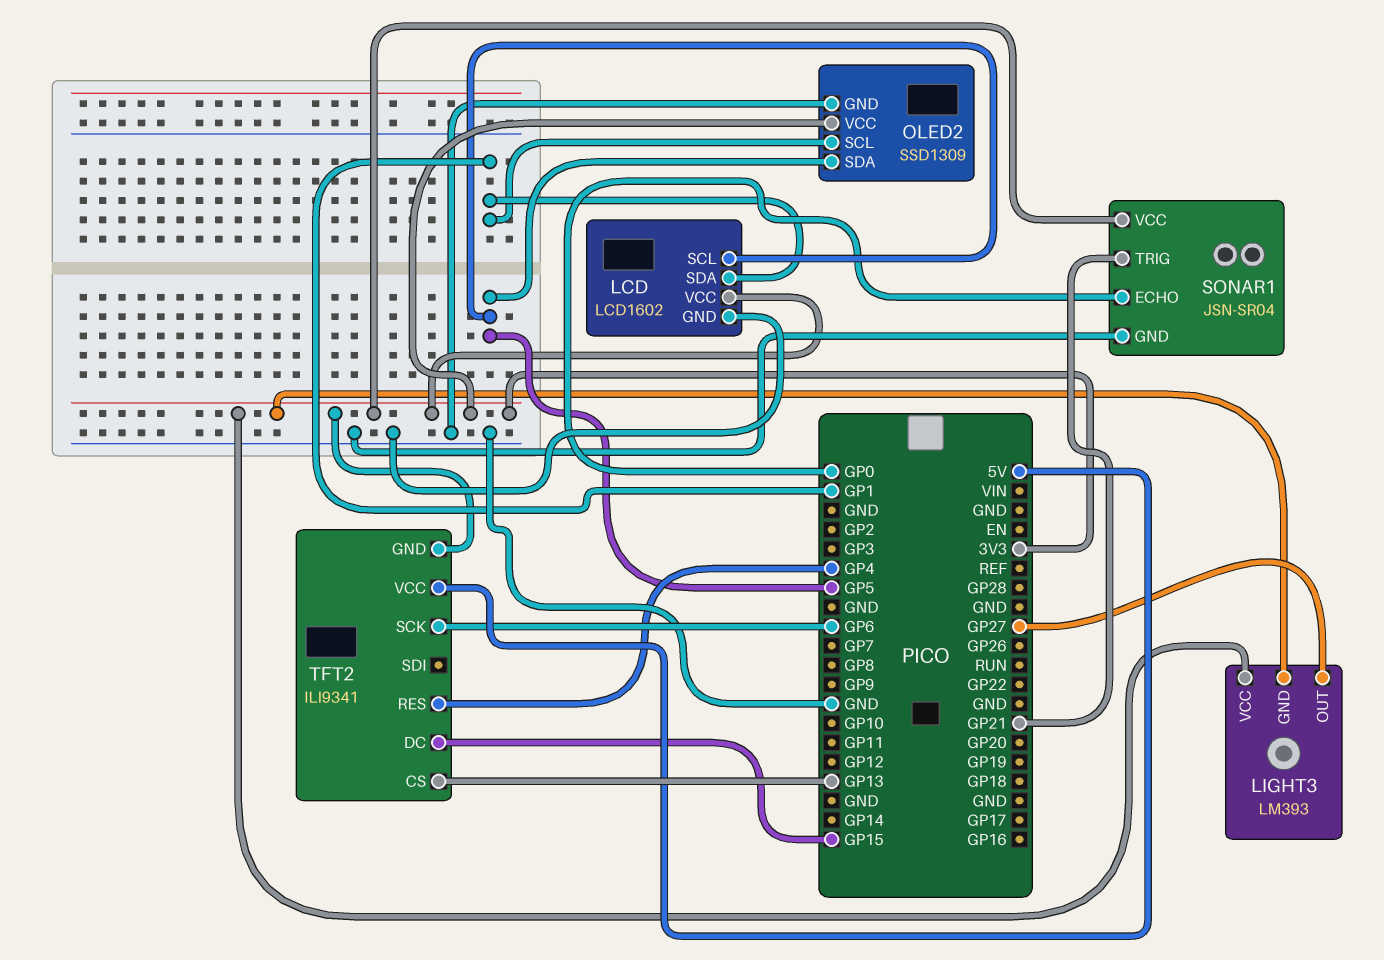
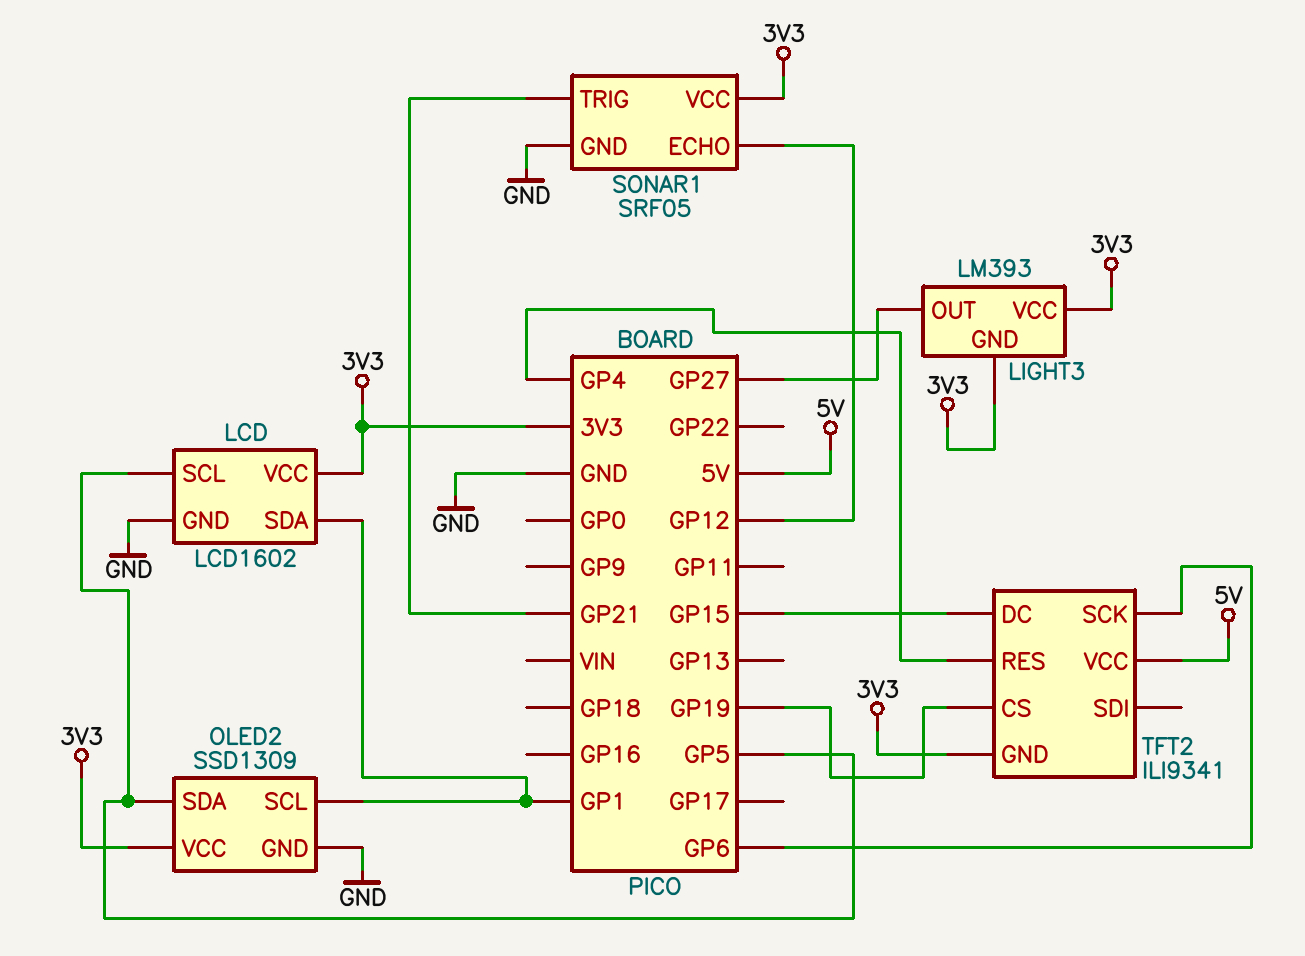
SONAR1: JSN-SR04 -> SRF05
SONAR1 pin ECHO: GP0 -> GP12
TFT2 pin CS: GP13 -> GP19

